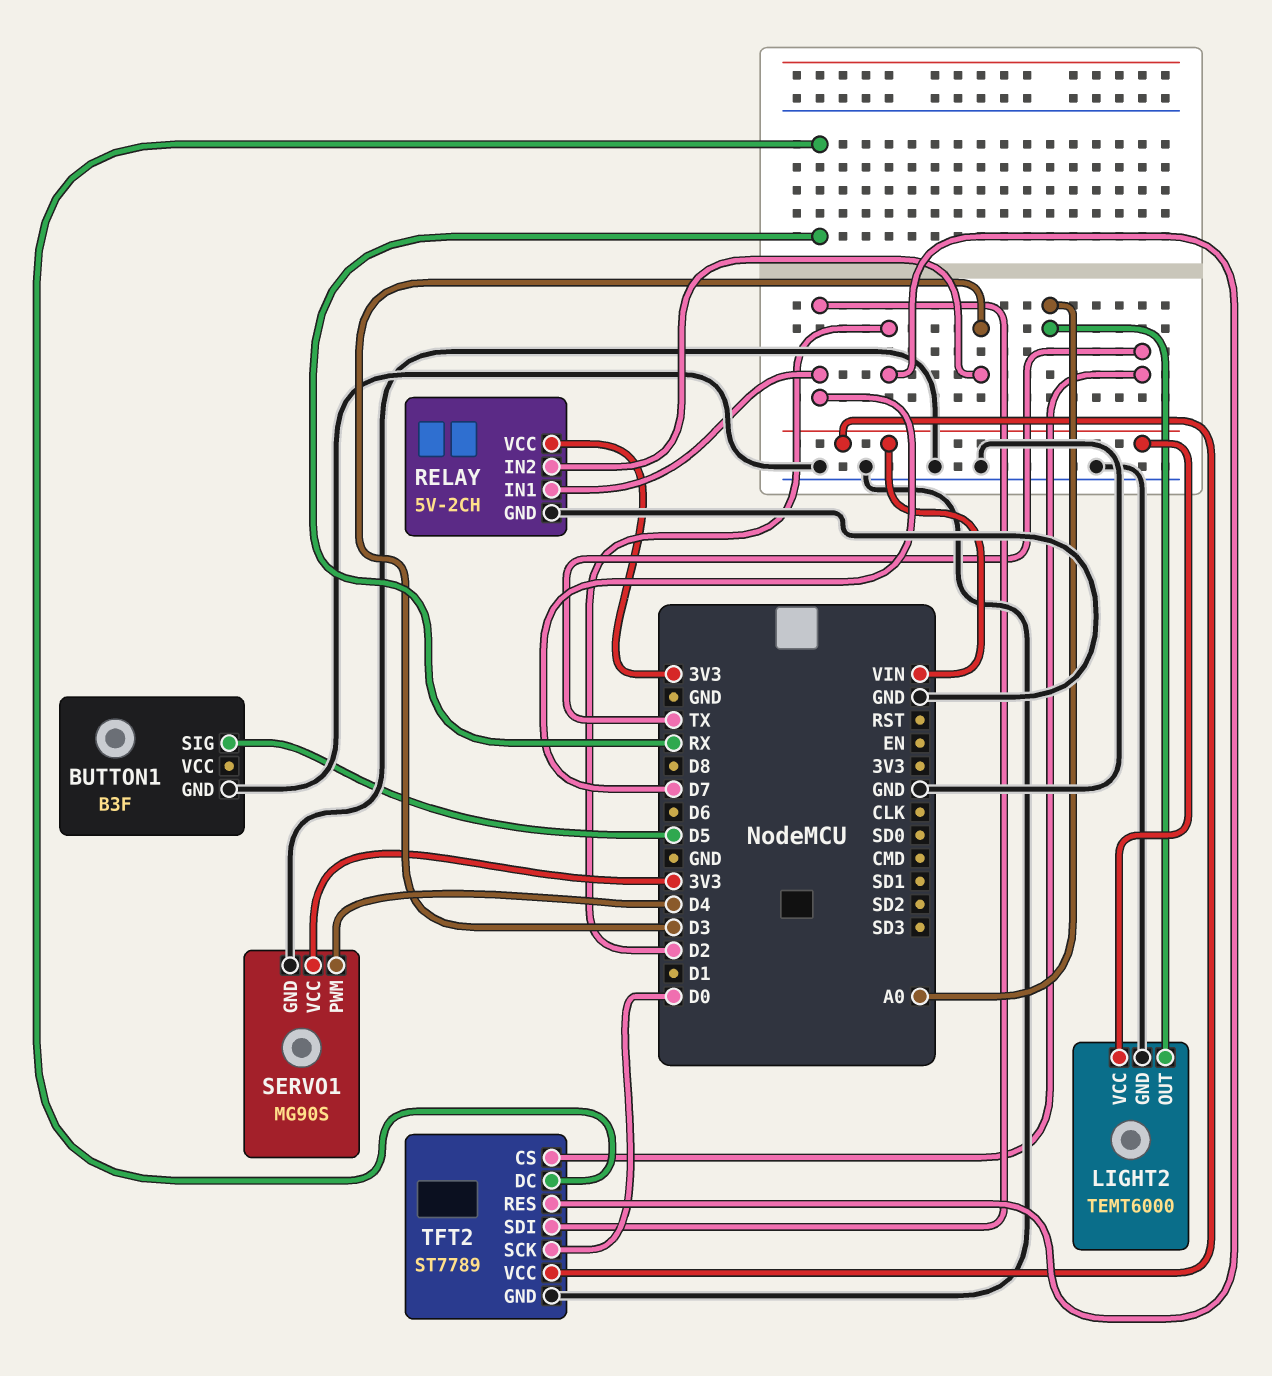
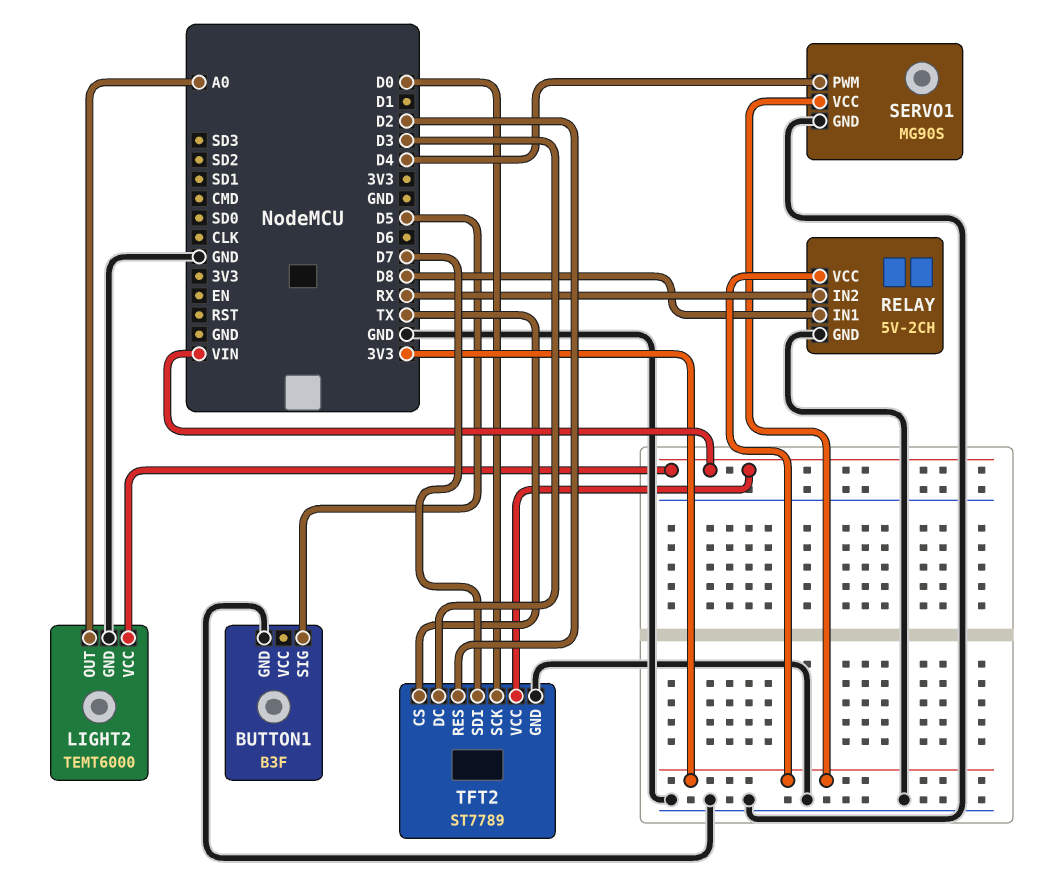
RELAY pin IN1: D7 -> D8
RELAY pin IN2: D3 -> RX
TFT2 pin DC: RX -> D3

